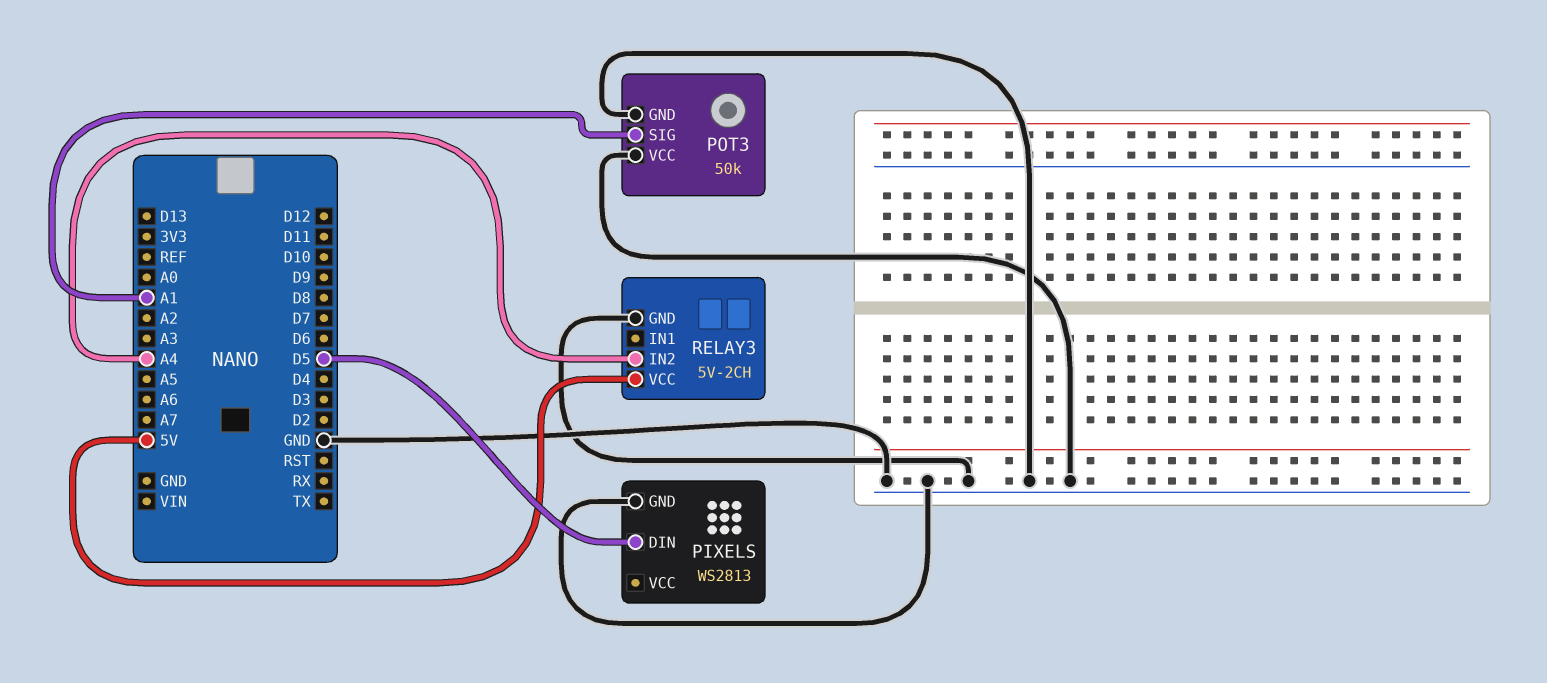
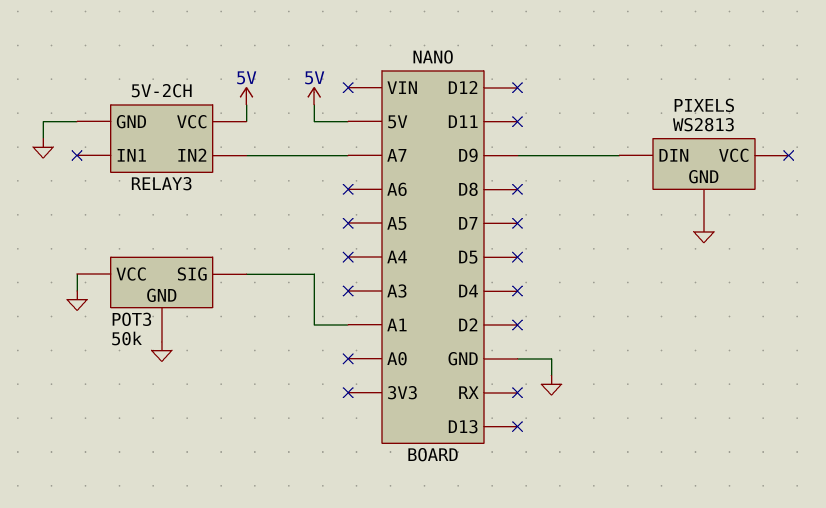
PIXELS pin DIN: D5 -> D9
RELAY3 pin IN2: A4 -> A7

